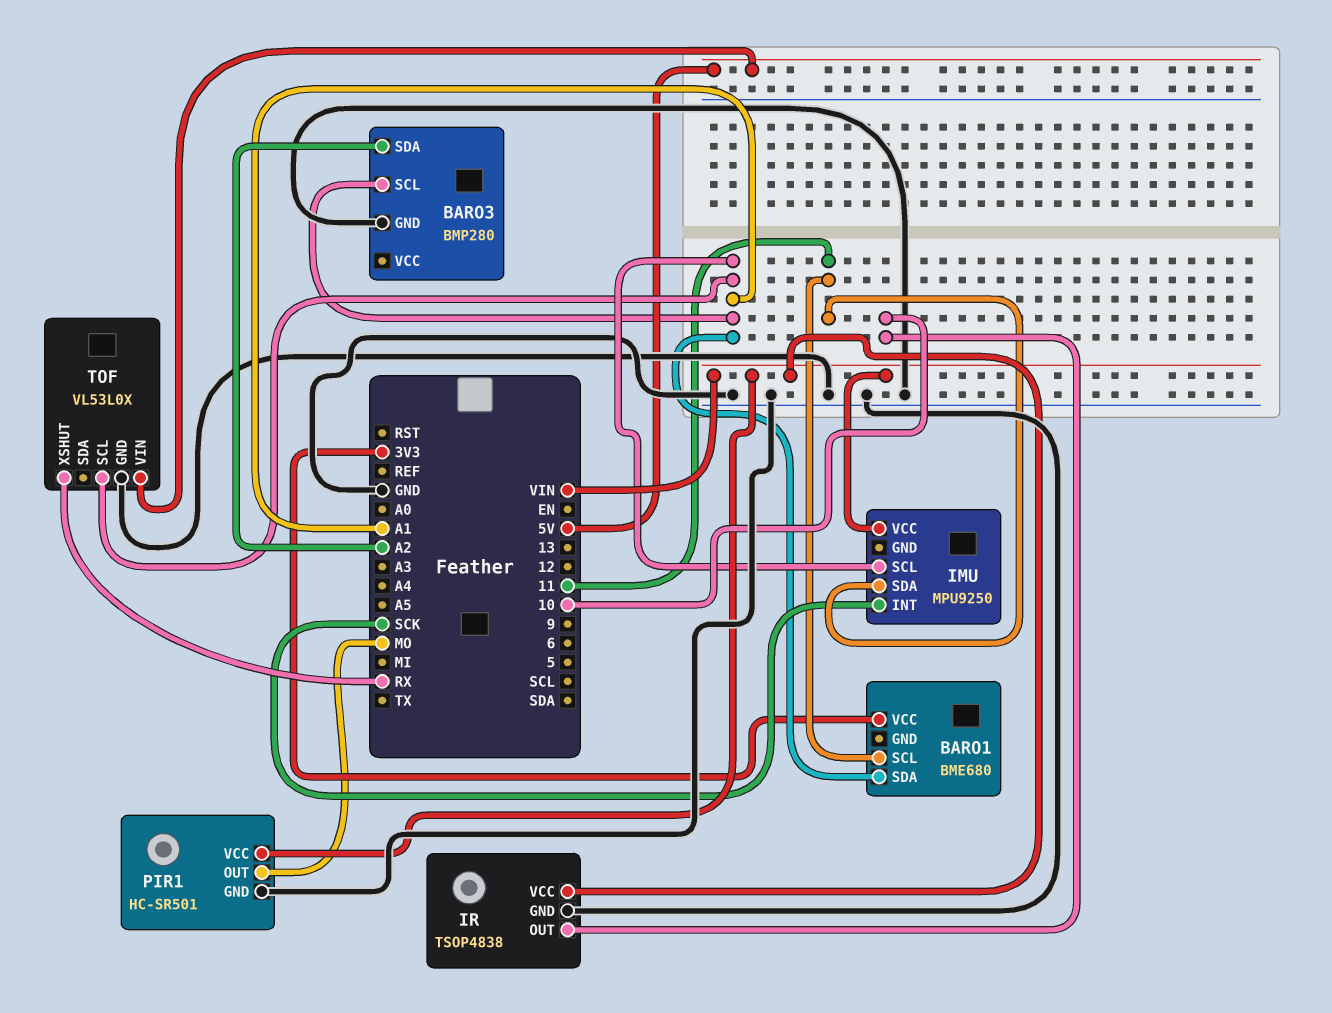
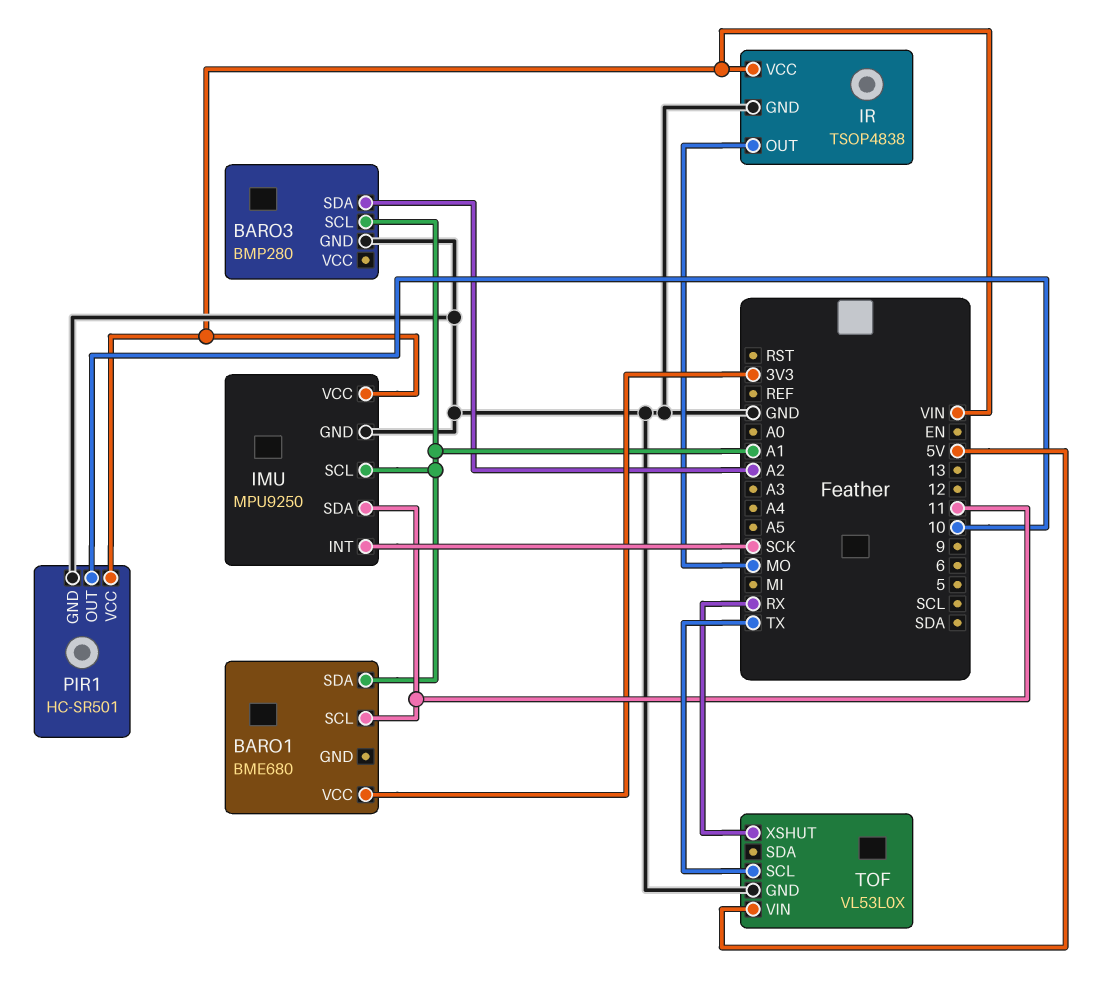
IMU pin GND: none -> GND
IR pin OUT: 10 -> MO
PIR1 pin OUT: MO -> 10
TOF pin SCL: A1 -> TX

